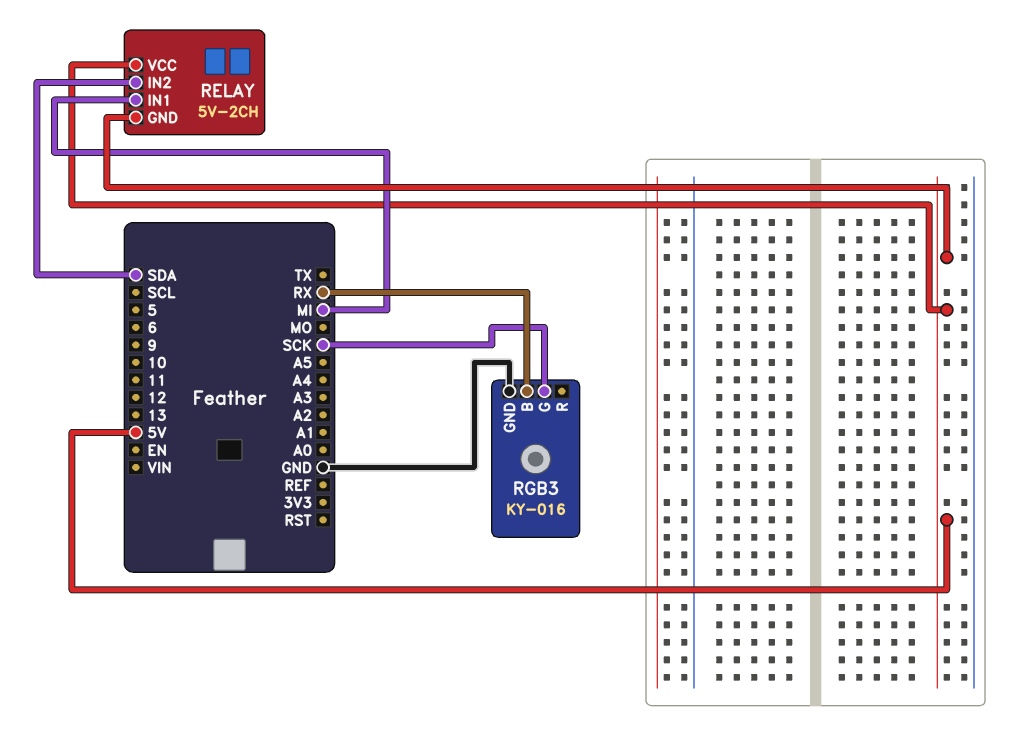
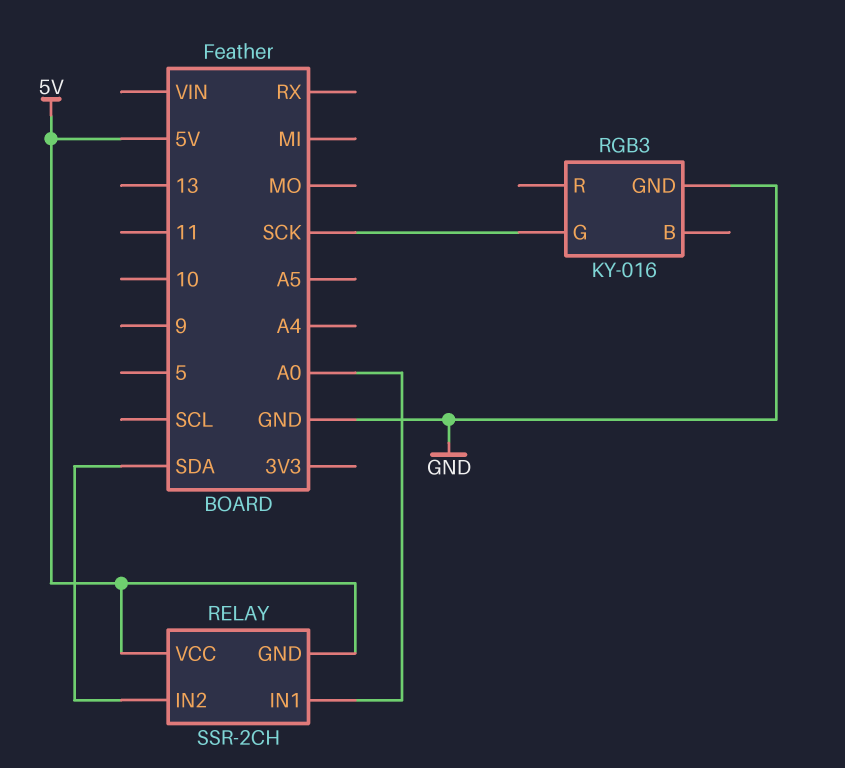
RELAY: 5V-2CH -> SSR-2CH
RELAY pin IN1: MI -> A0
RGB3 pin B: RX -> none

